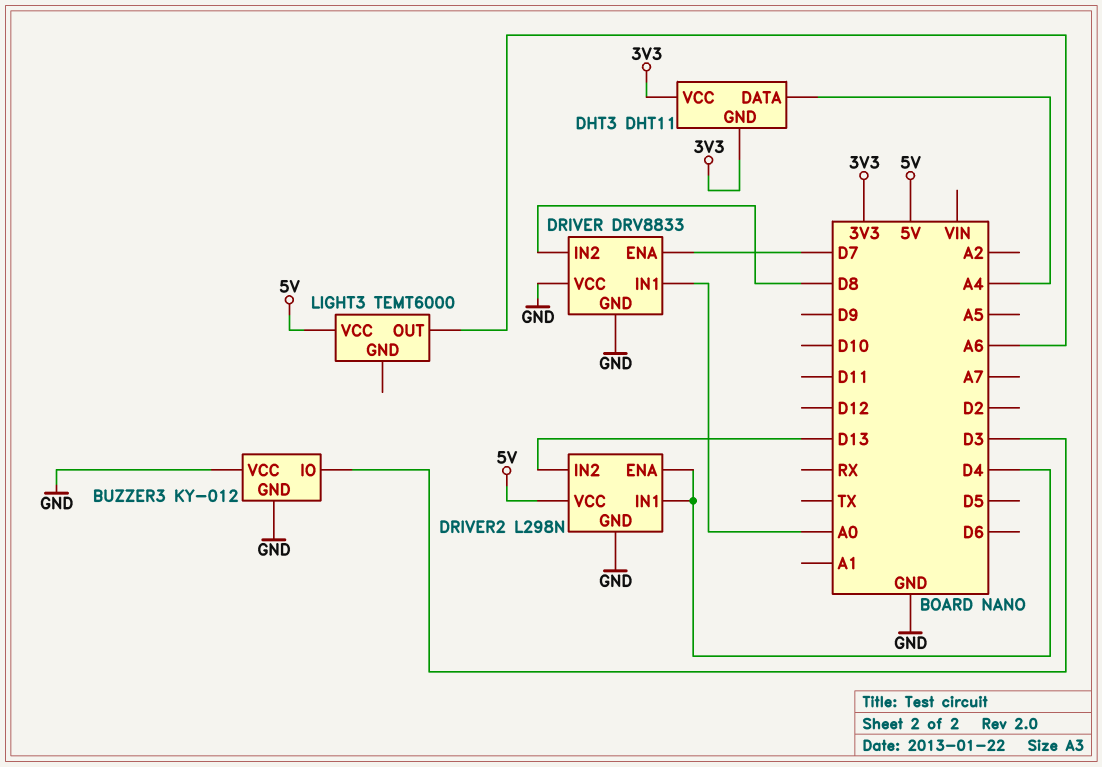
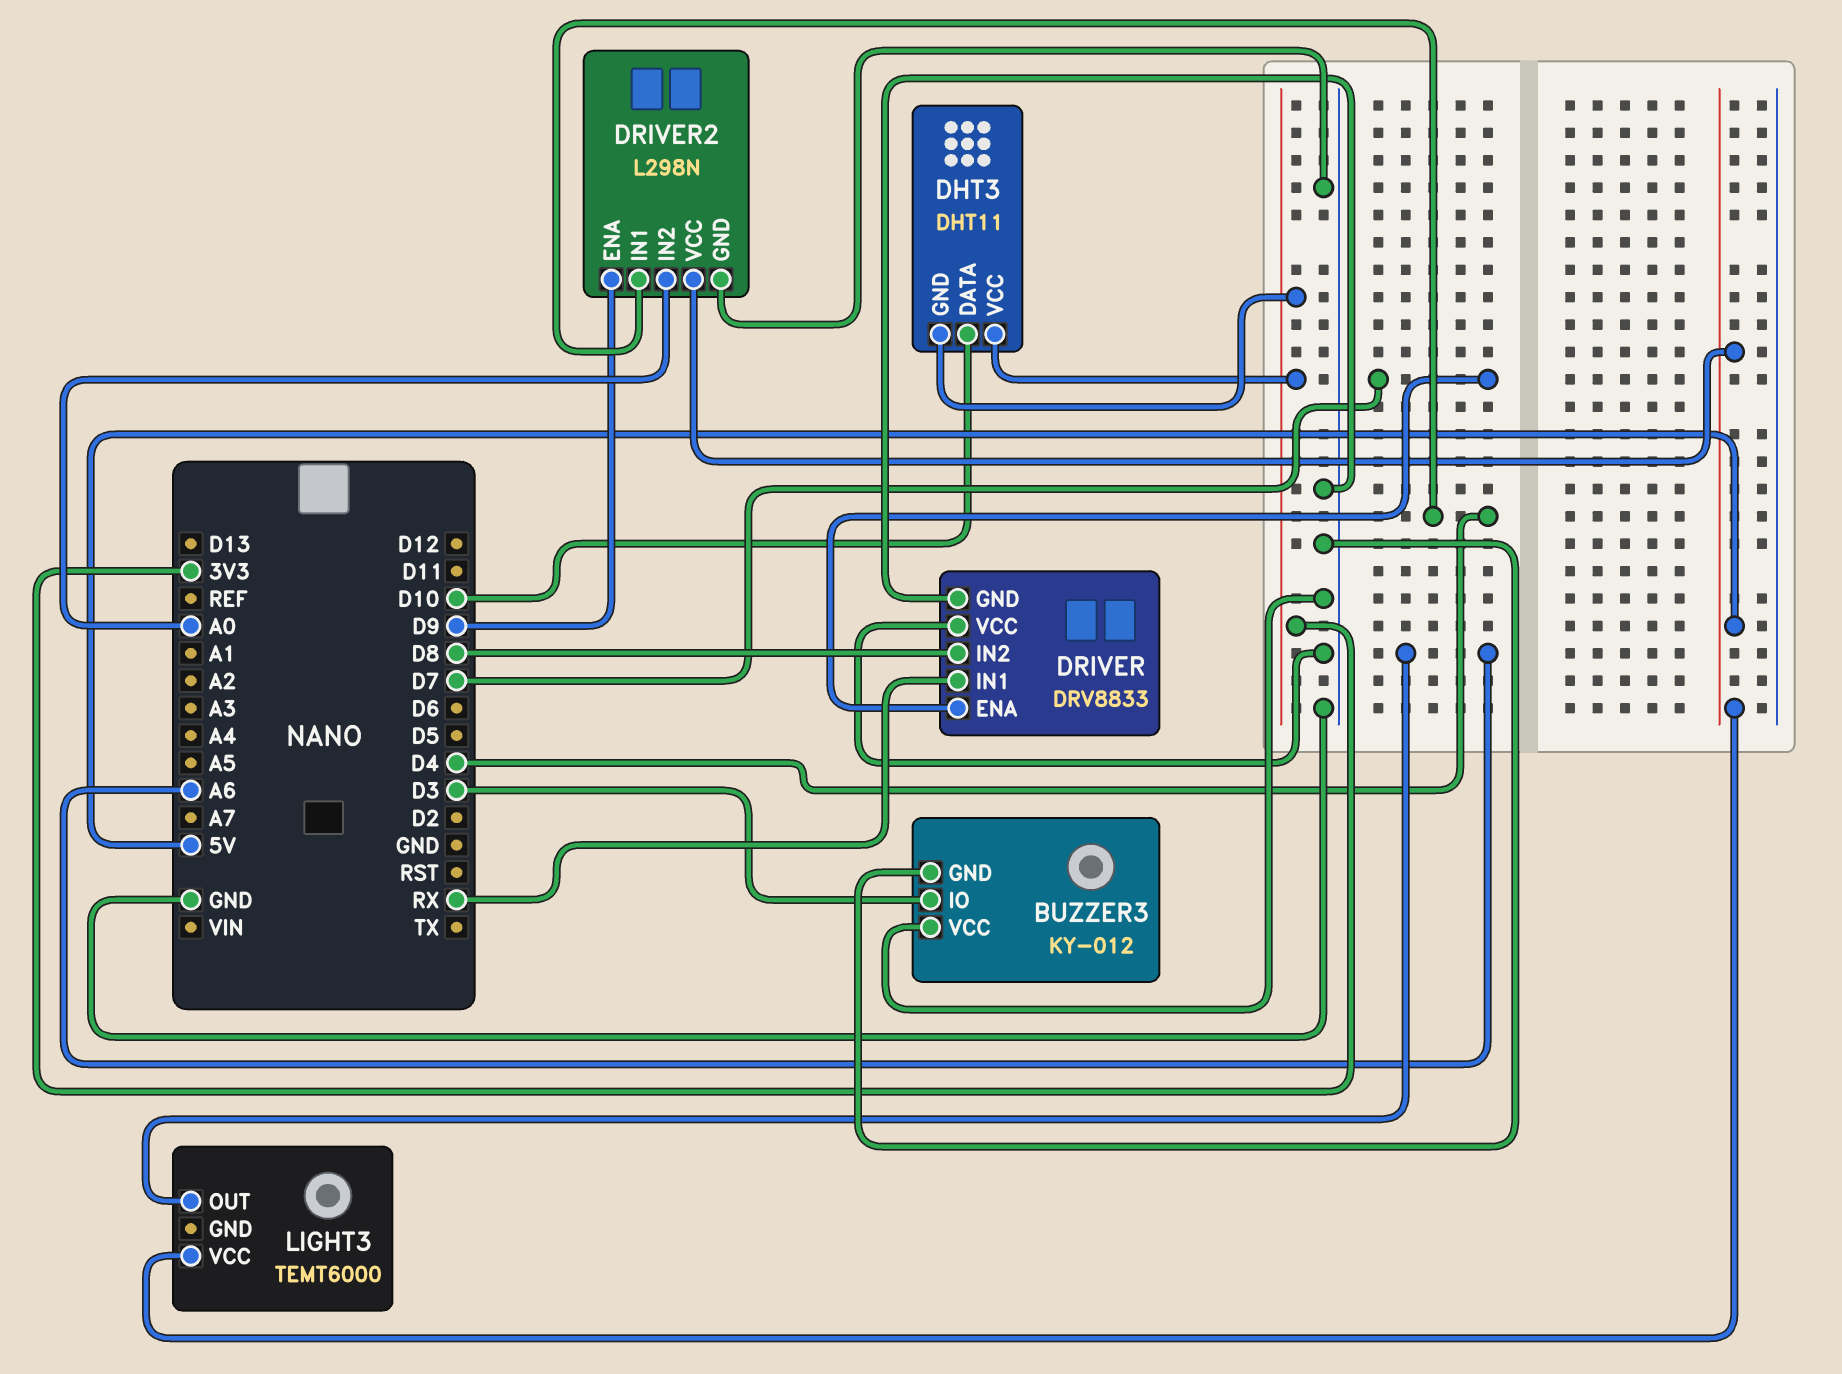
DHT3 pin DATA: A4 -> D10
DRIVER pin IN1: A0 -> RX
DRIVER2 pin ENA: D4 -> D9
DRIVER2 pin IN2: D13 -> A0

